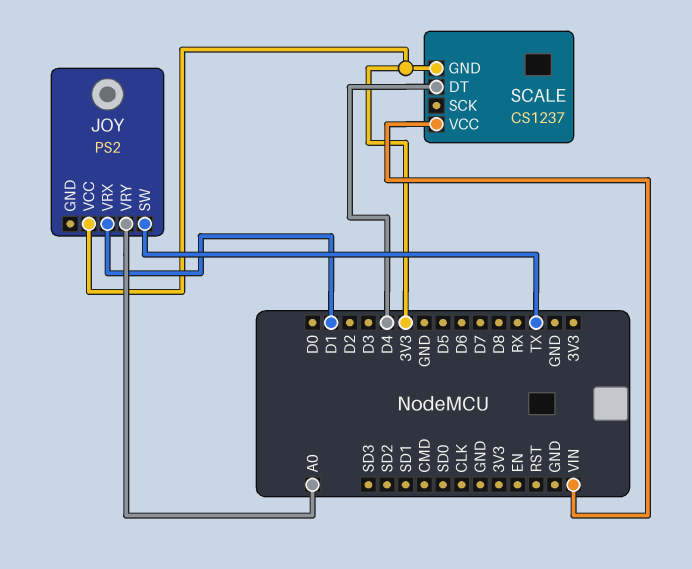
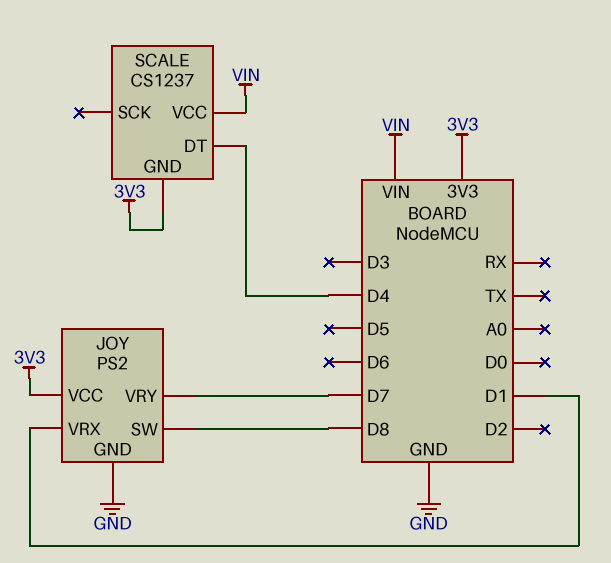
JOY pin GND: none -> GND
JOY pin SW: TX -> D8
JOY pin VRY: A0 -> D7

